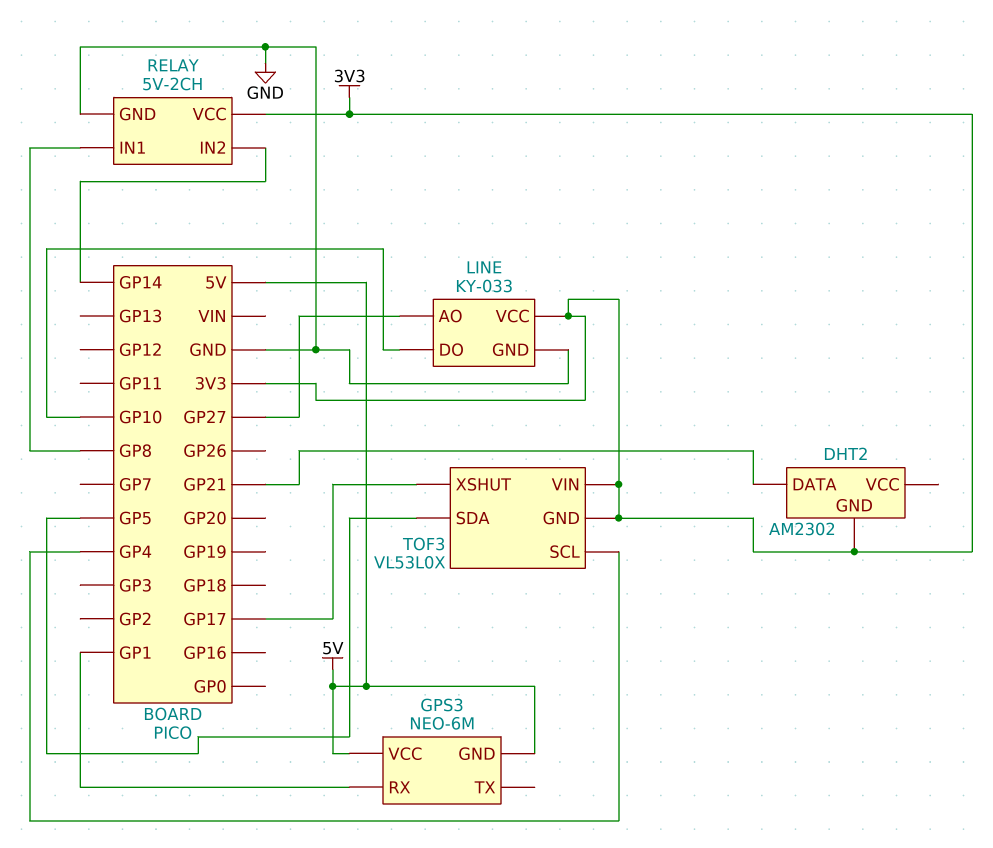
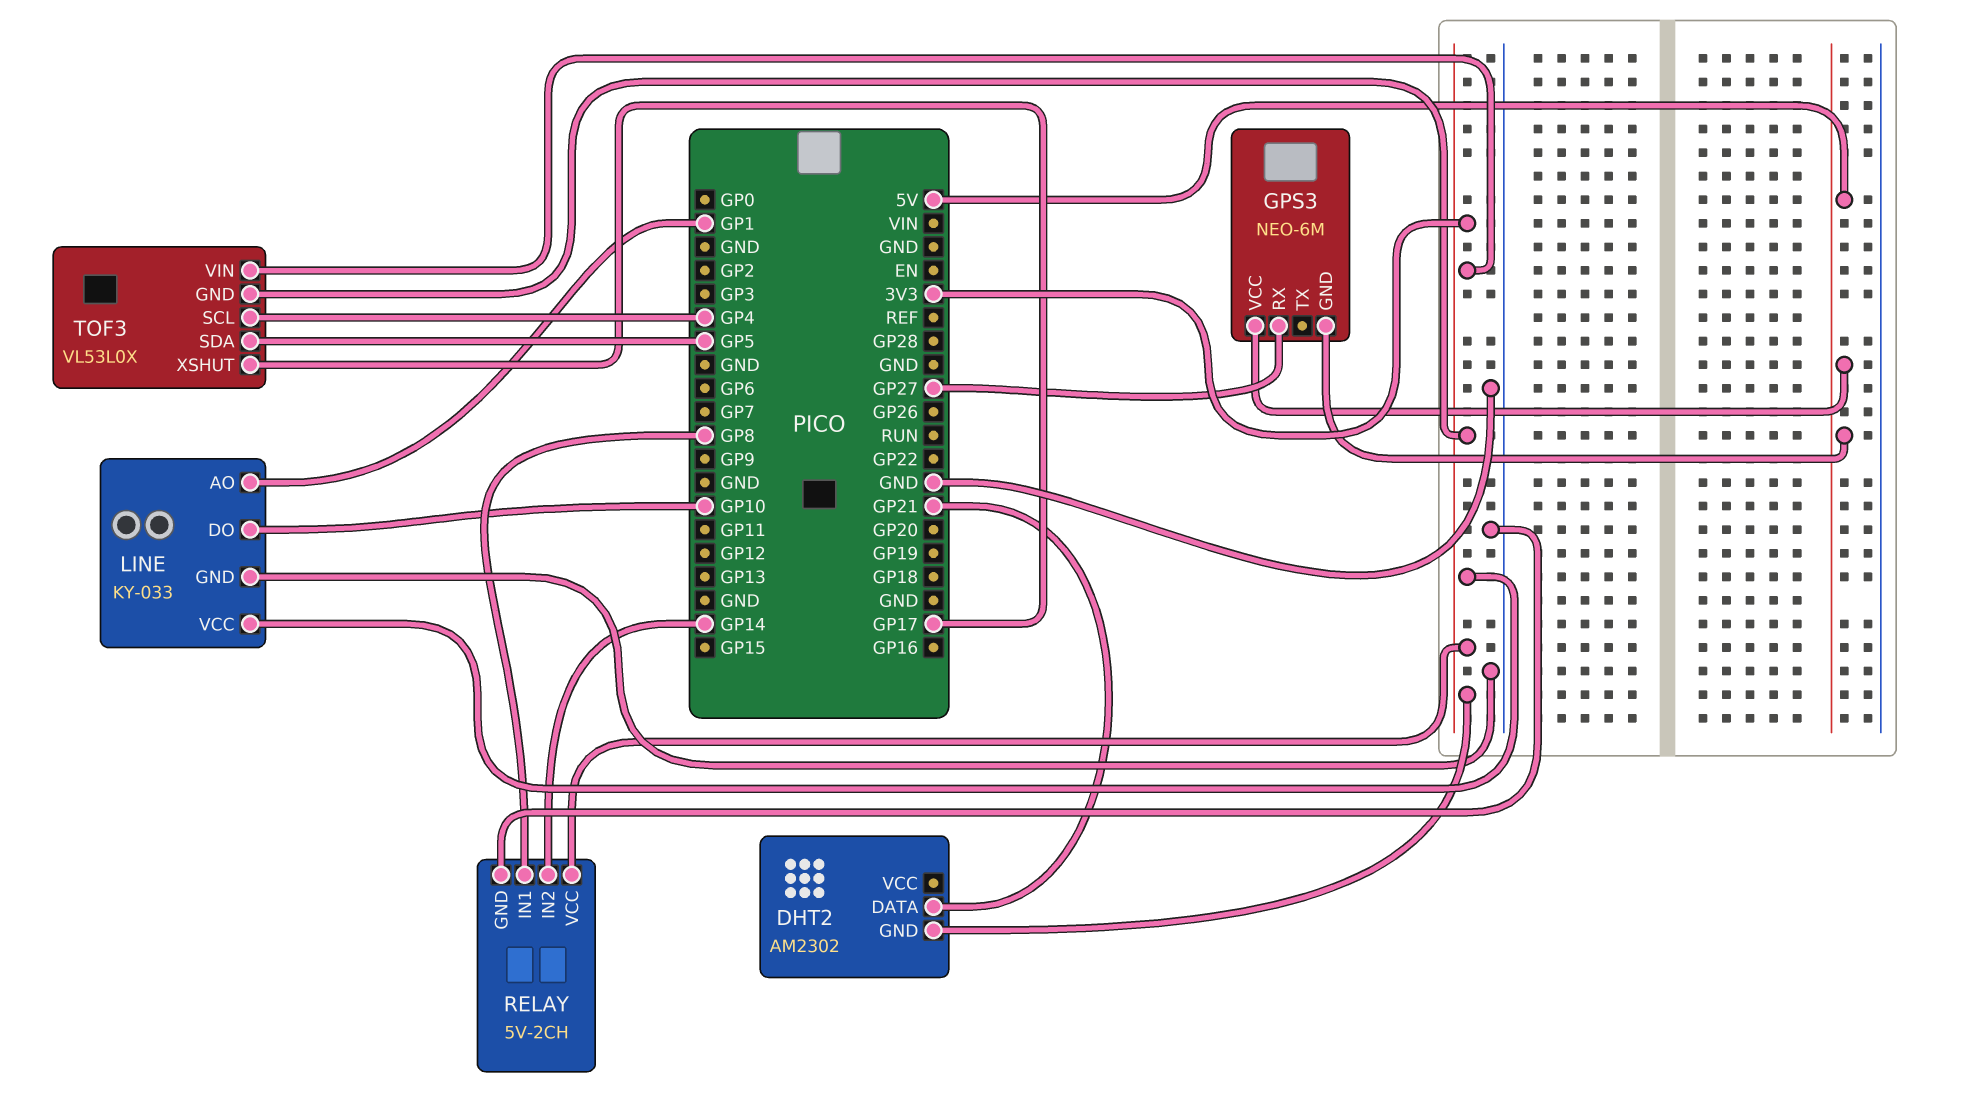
GPS3 pin RX: GP1 -> GP27
LINE pin AO: GP27 -> GP1

